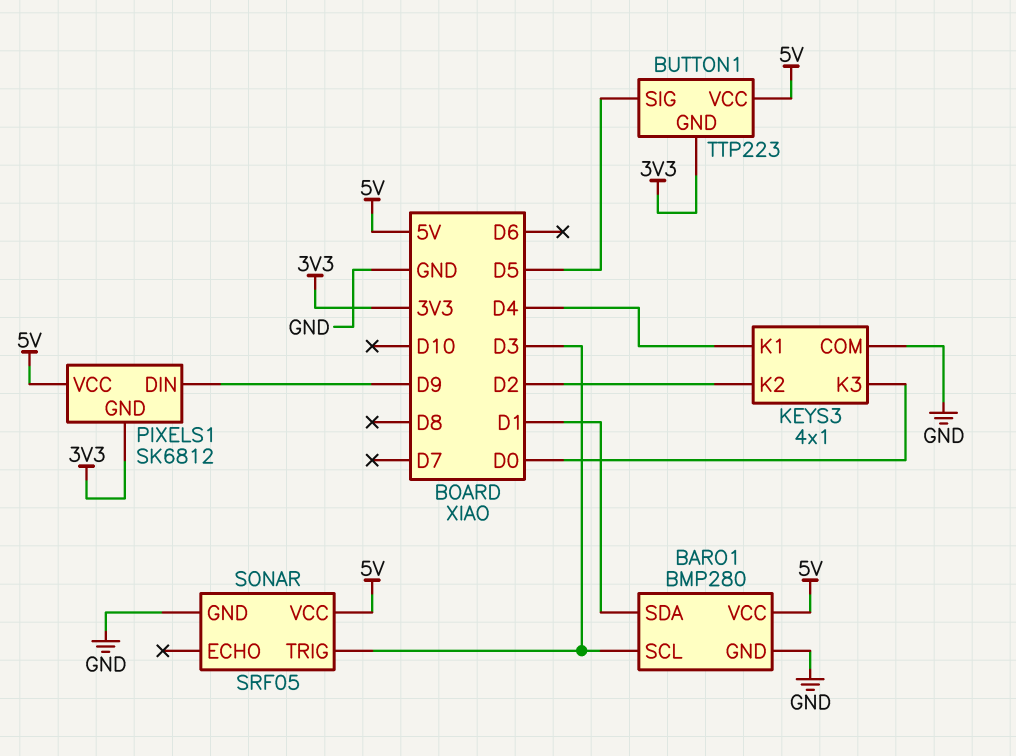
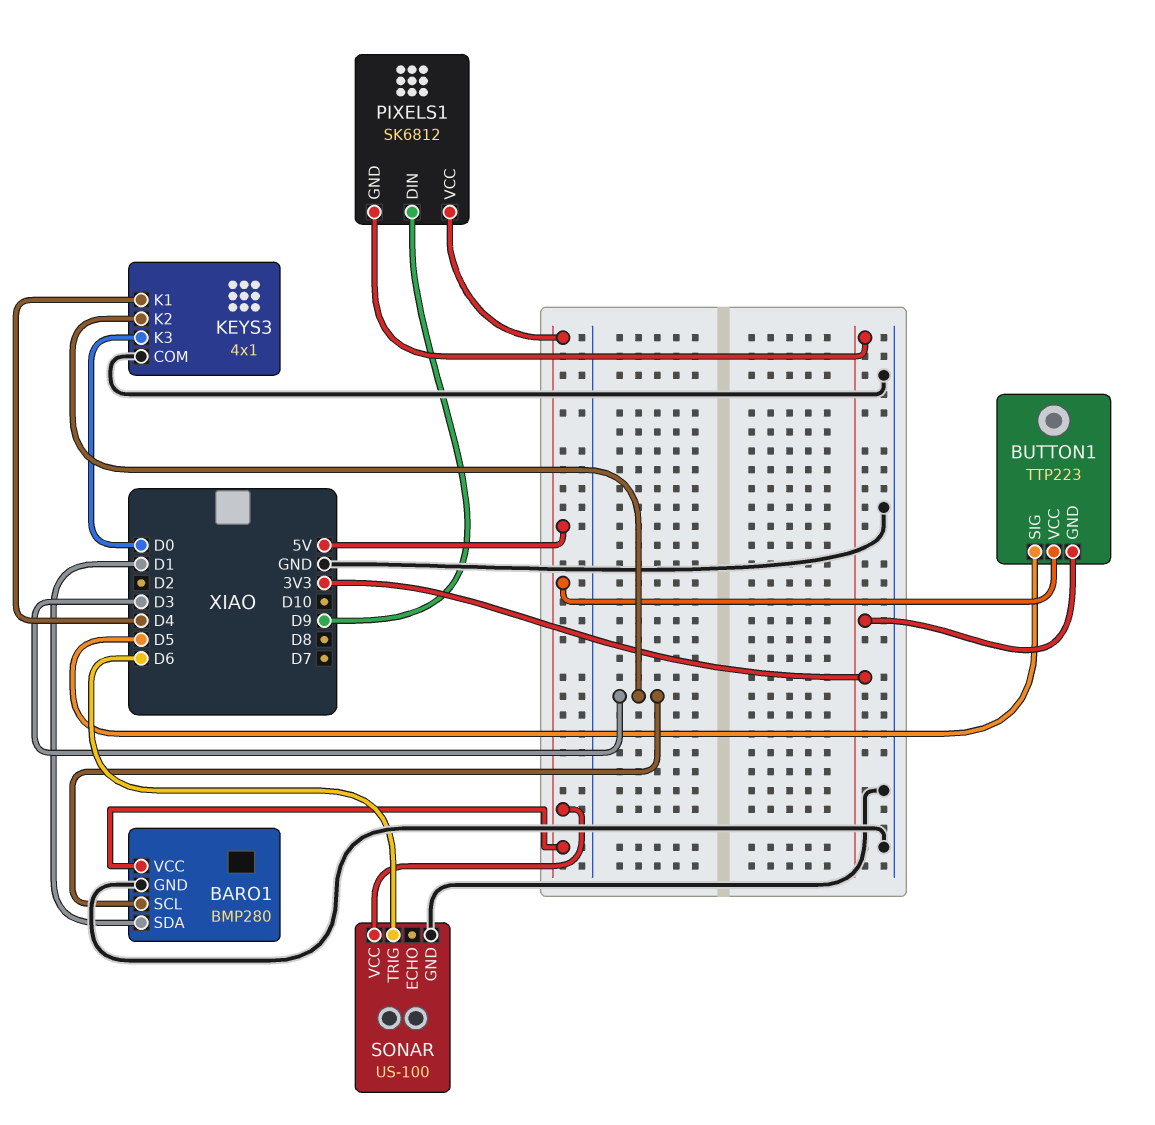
KEYS3 pin K2: D2 -> D3
SONAR: SRF05 -> US-100
SONAR pin TRIG: D3 -> D6

